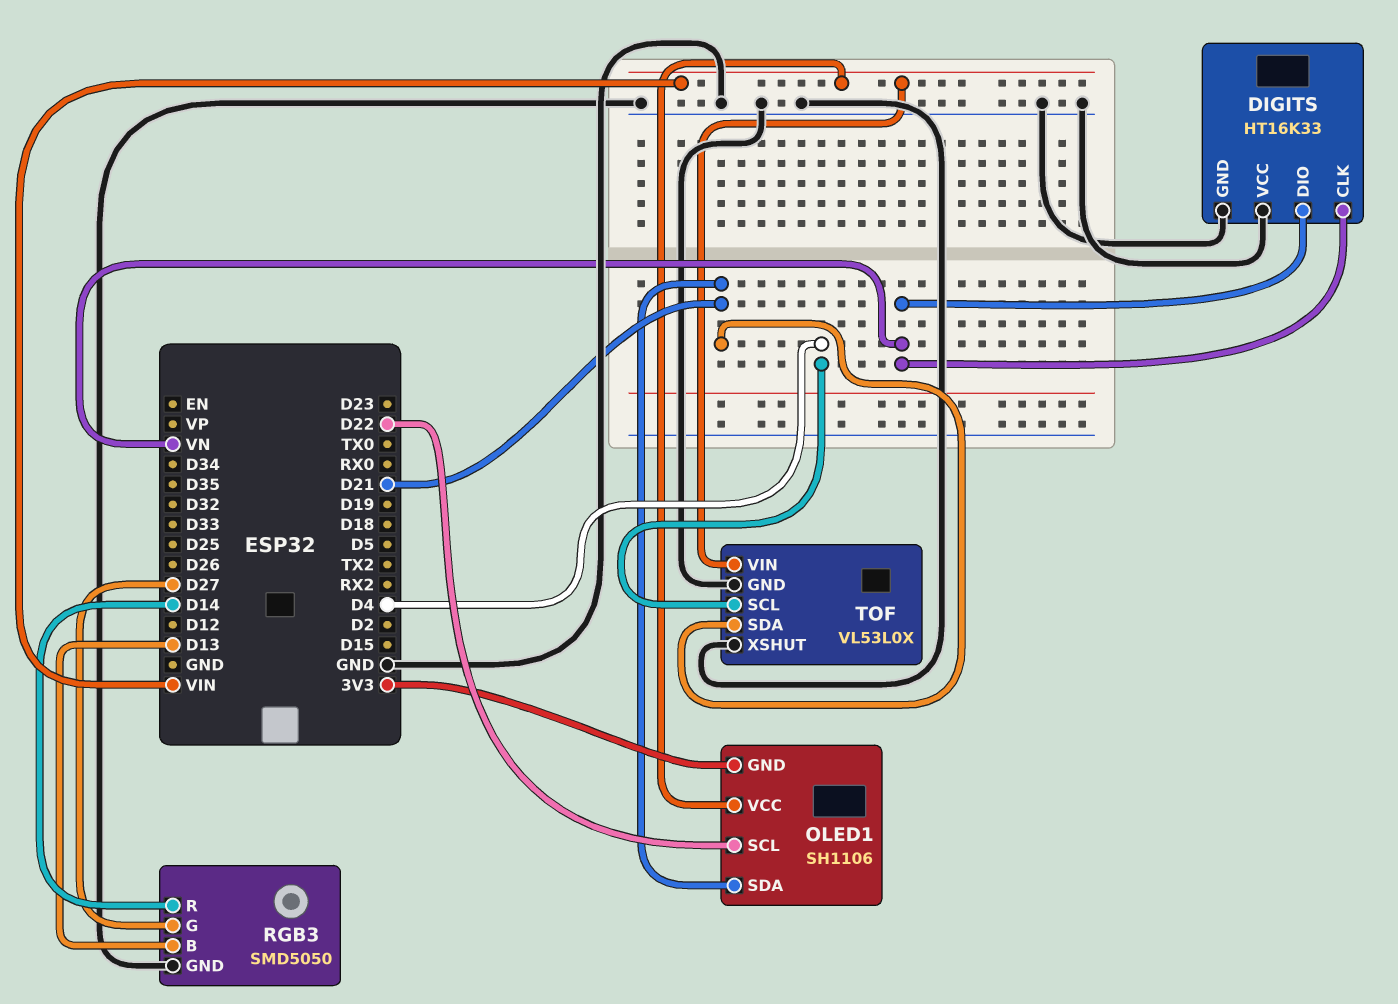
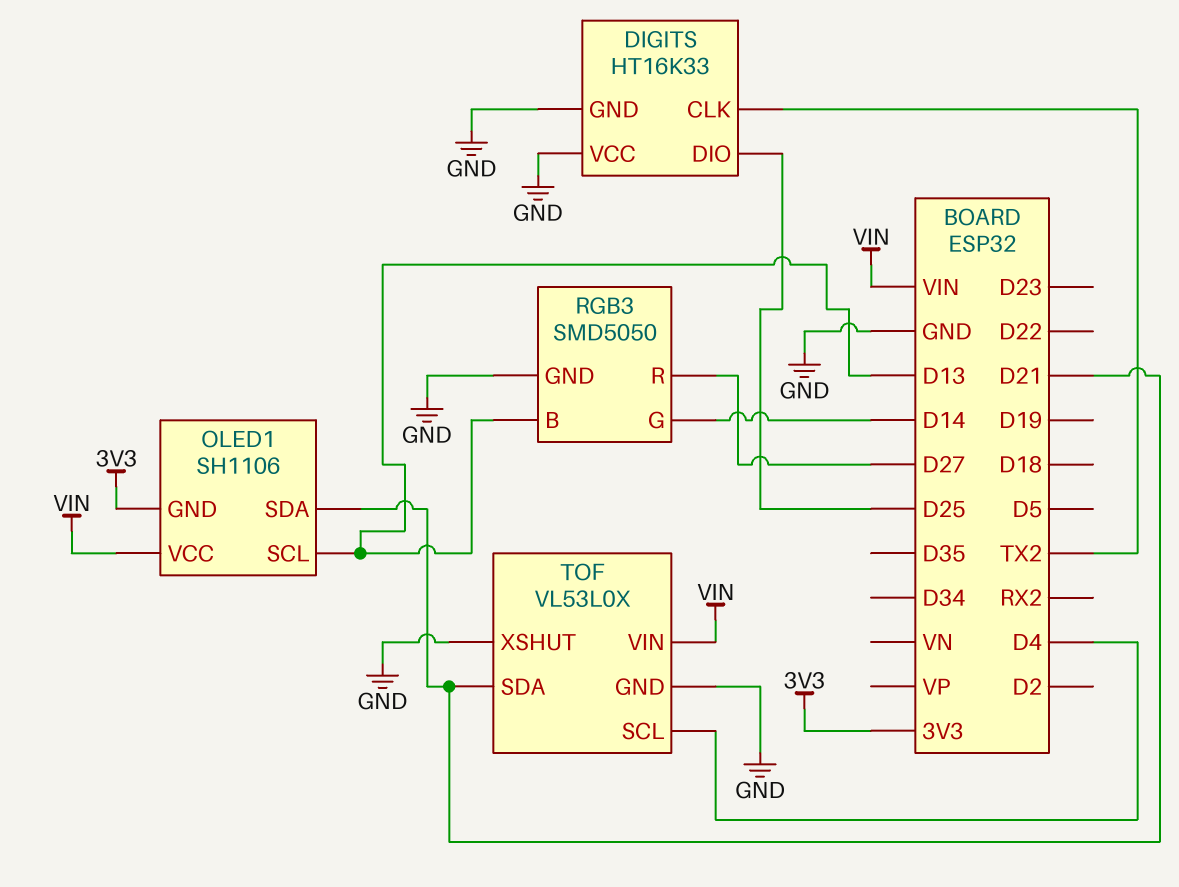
DIGITS pin CLK: VN -> TX2
DIGITS pin DIO: VN -> D25
OLED1 pin SCL: D22 -> D13
RGB3 pin G: D27 -> D14
RGB3 pin R: D14 -> D27

